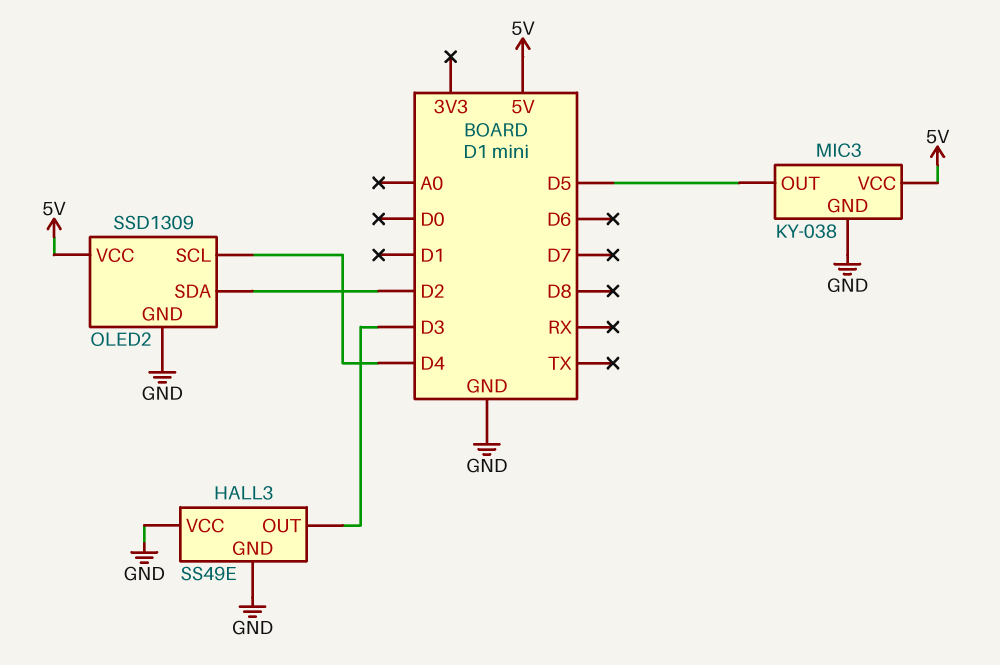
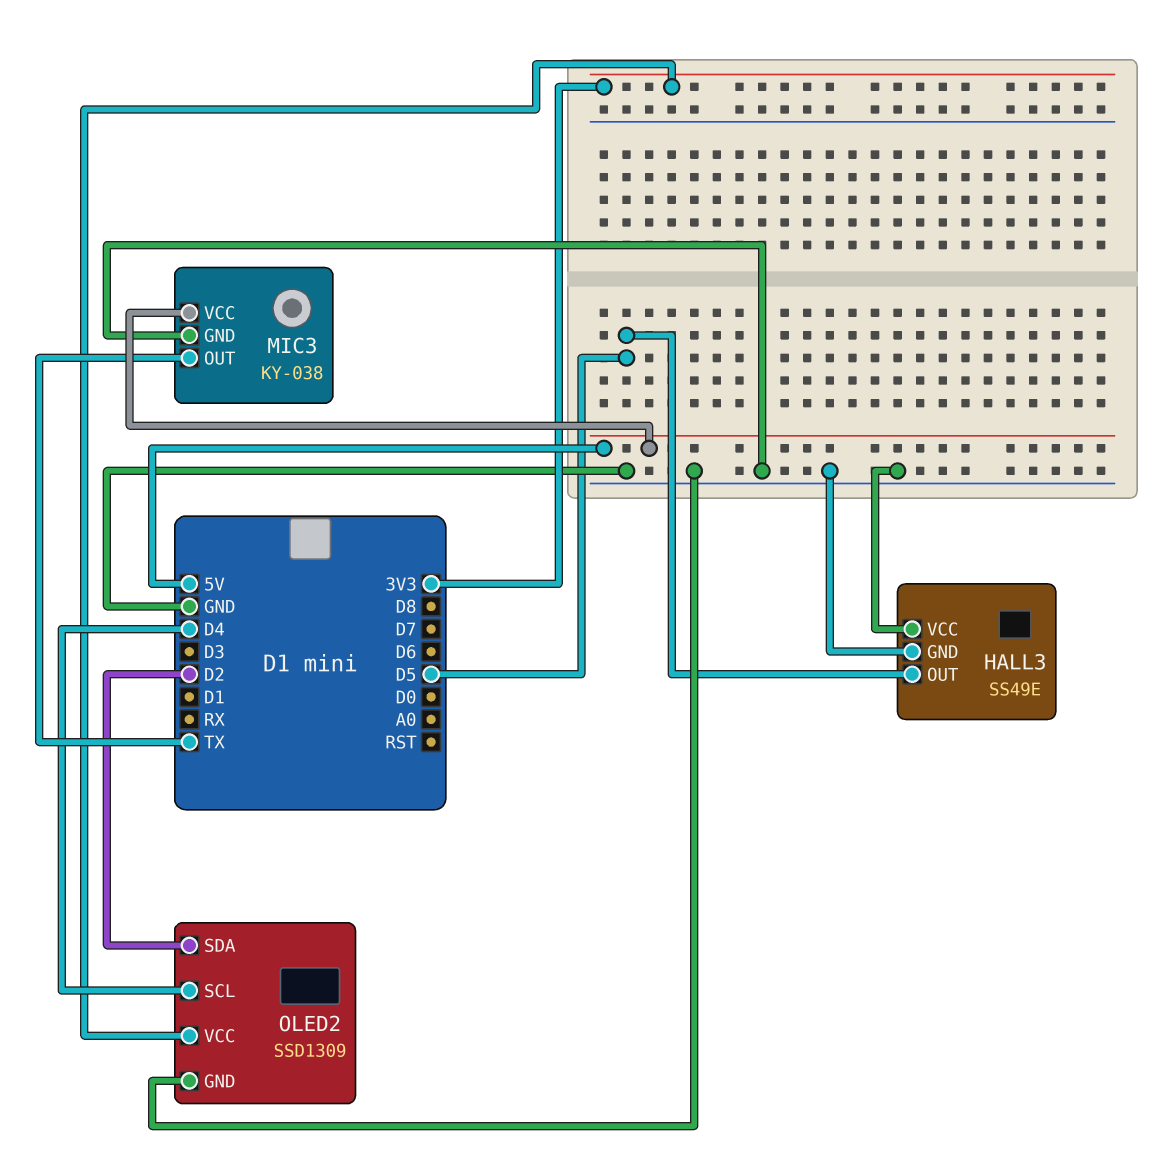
HALL3 pin OUT: D3 -> D5
MIC3 pin OUT: D5 -> TX
OLED2 pin VCC: 5V -> 3V3

